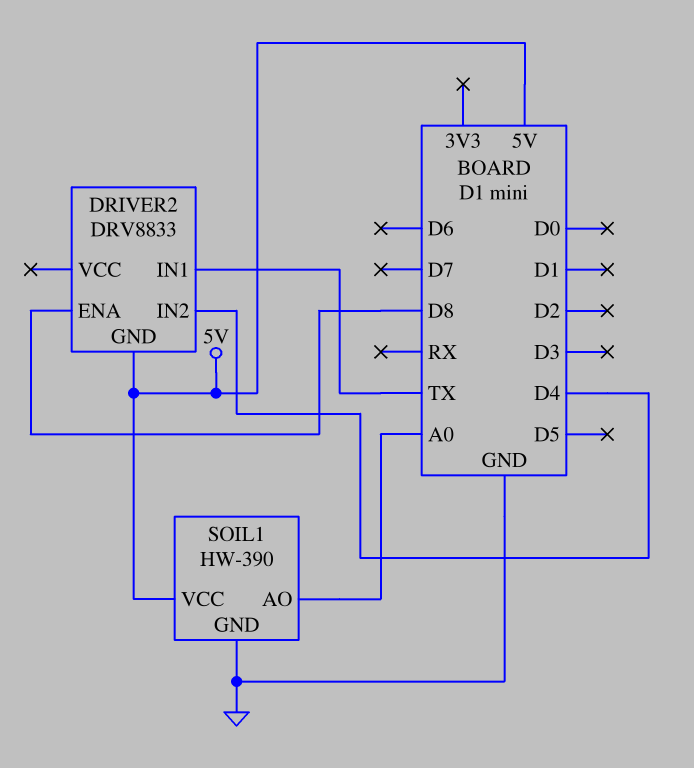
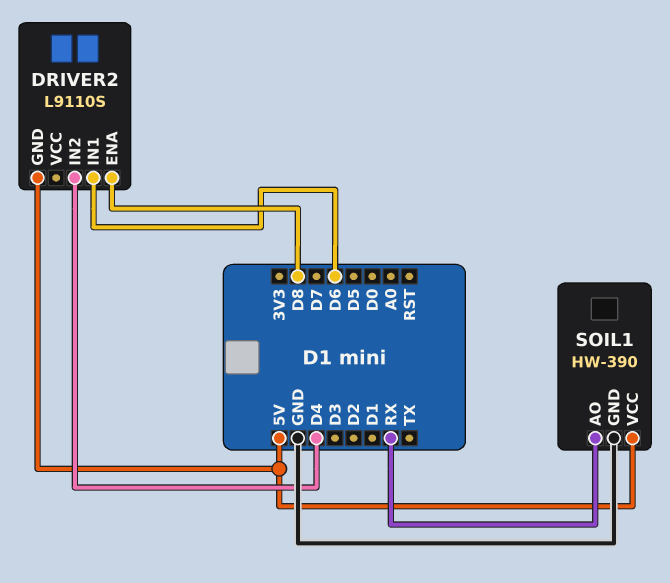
DRIVER2: DRV8833 -> L9110S
DRIVER2 pin IN1: TX -> D6
SOIL1 pin AO: A0 -> RX

